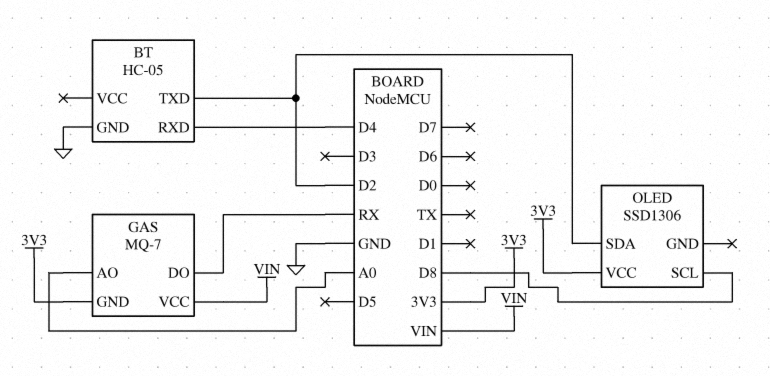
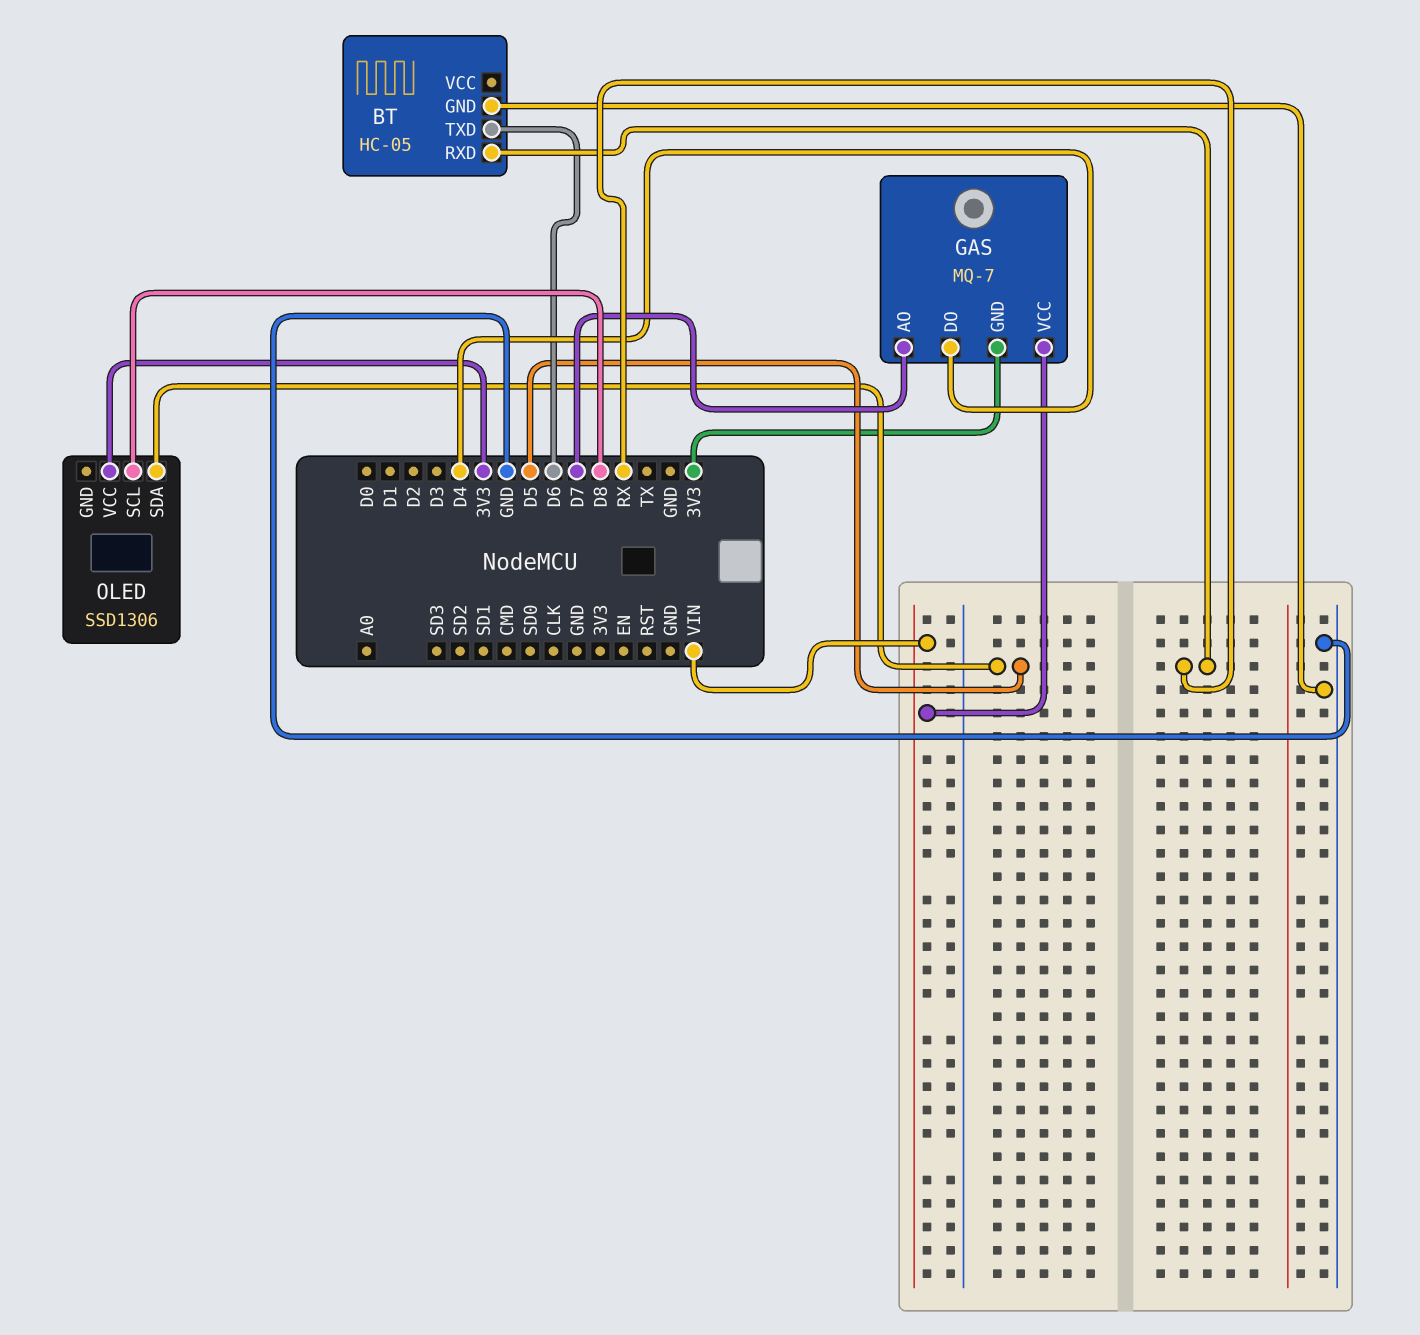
BT pin RXD: D4 -> RX
BT pin TXD: D2 -> D6
GAS pin AO: A0 -> D7
GAS pin DO: RX -> D4
OLED pin SDA: D2 -> D5

